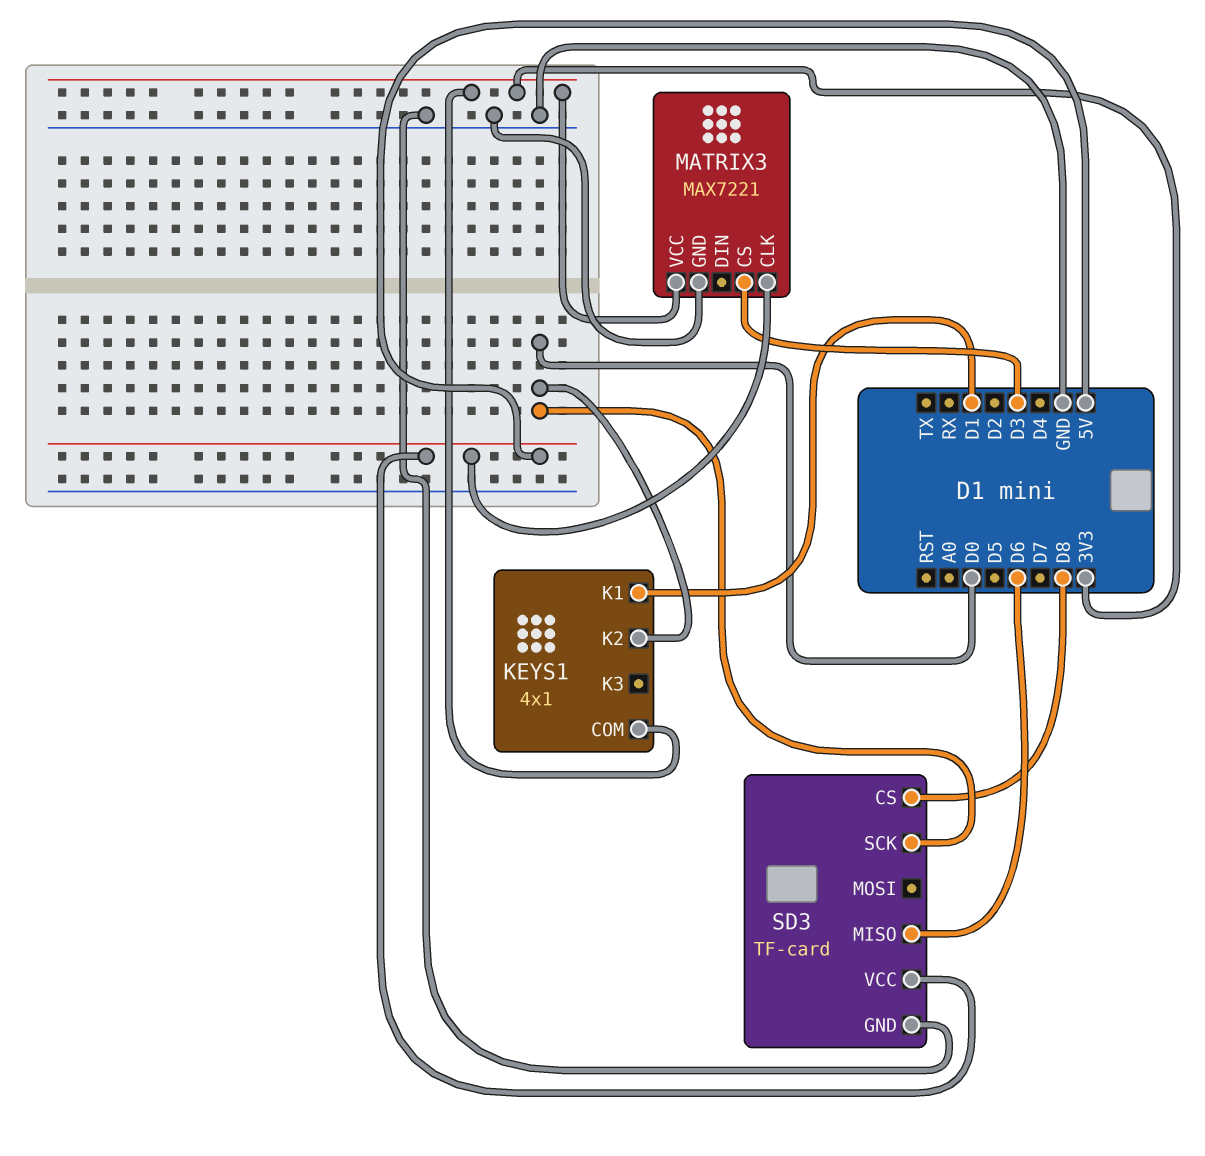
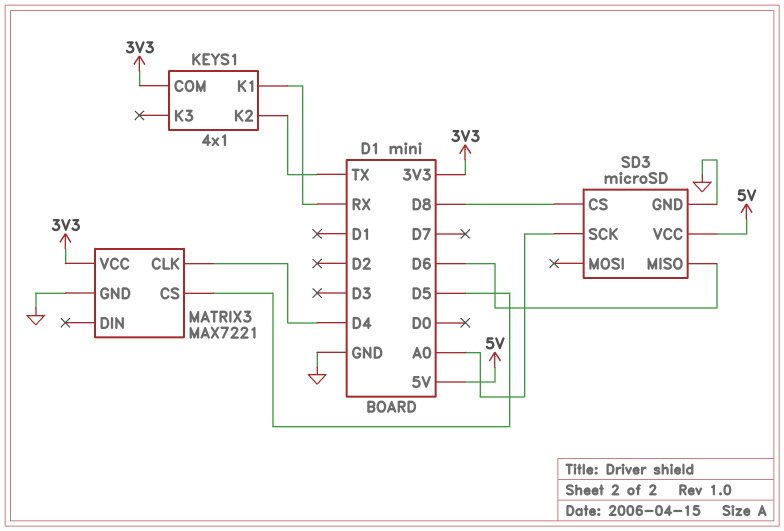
KEYS1 pin K1: D1 -> RX
KEYS1 pin K2: D0 -> TX
MATRIX3 pin CLK: 5V -> D4
MATRIX3 pin CS: D3 -> D5
SD3: TF-card -> microSD
SD3 pin SCK: D0 -> A0

